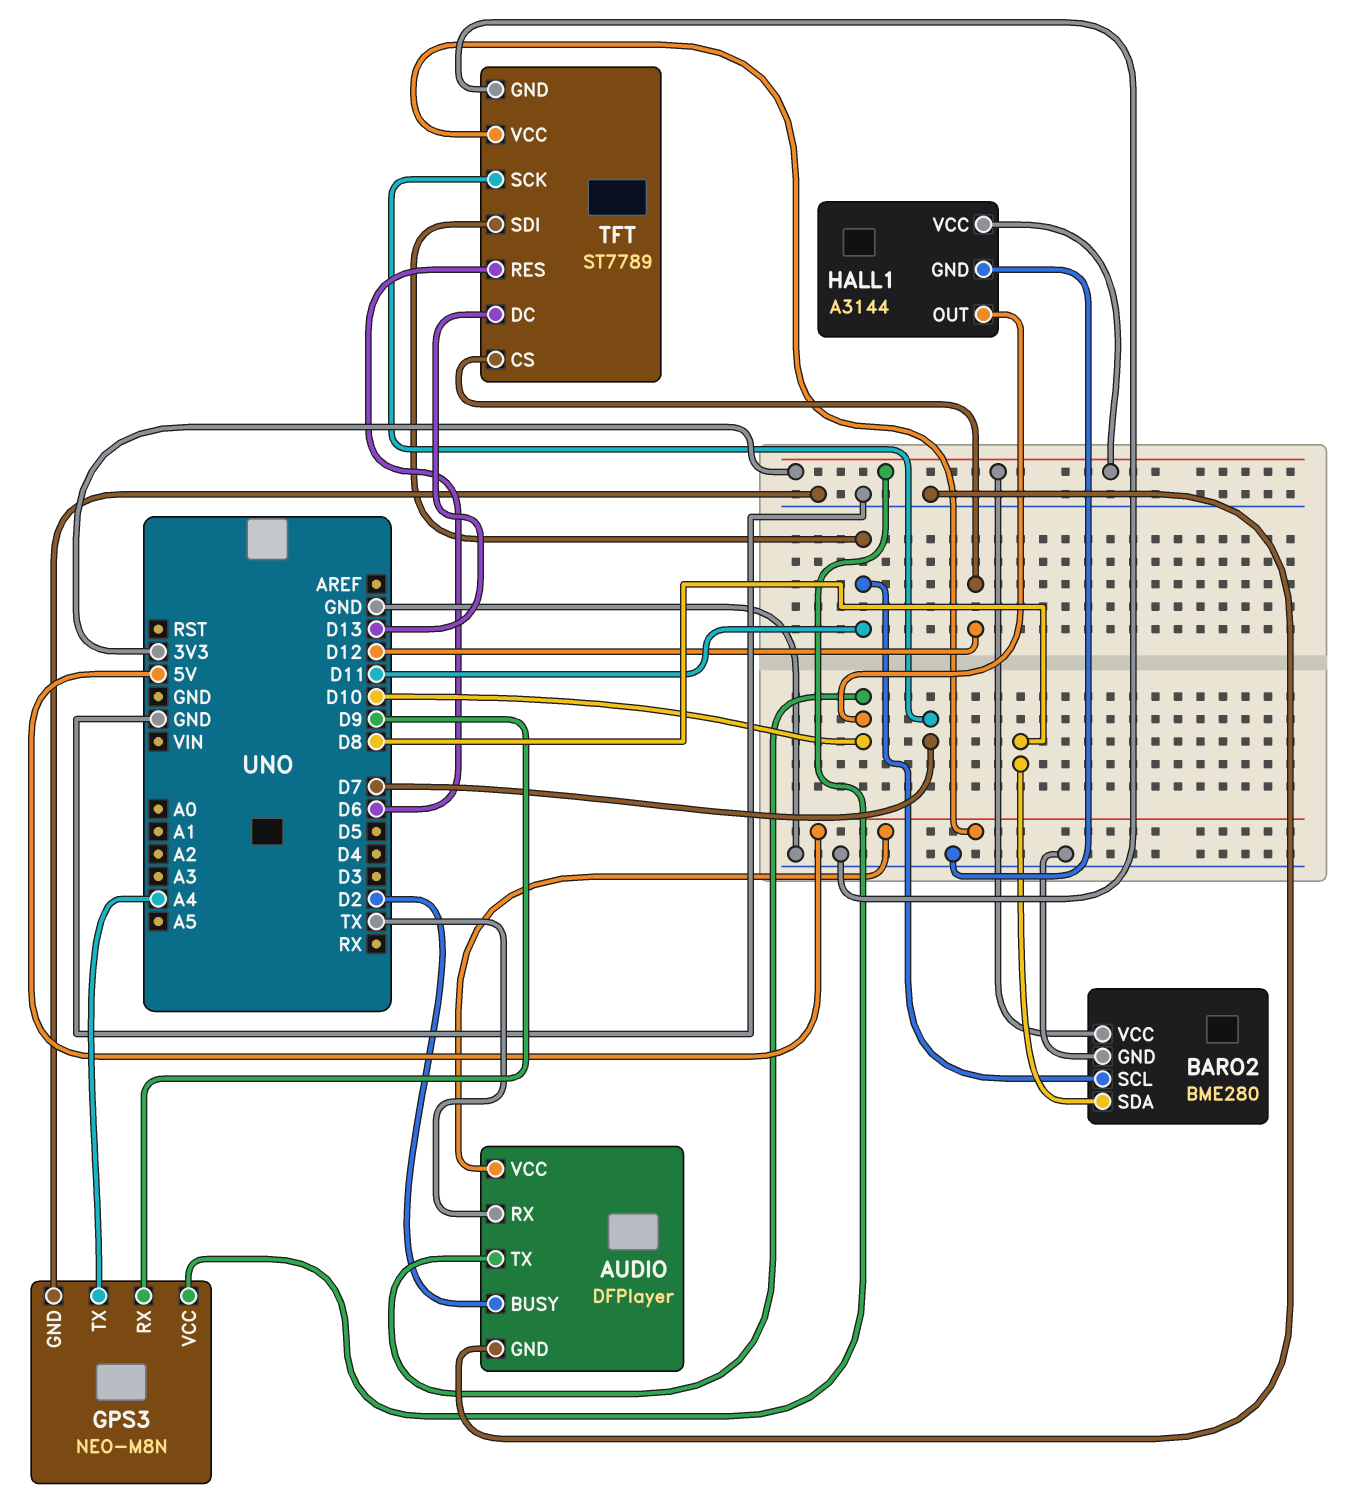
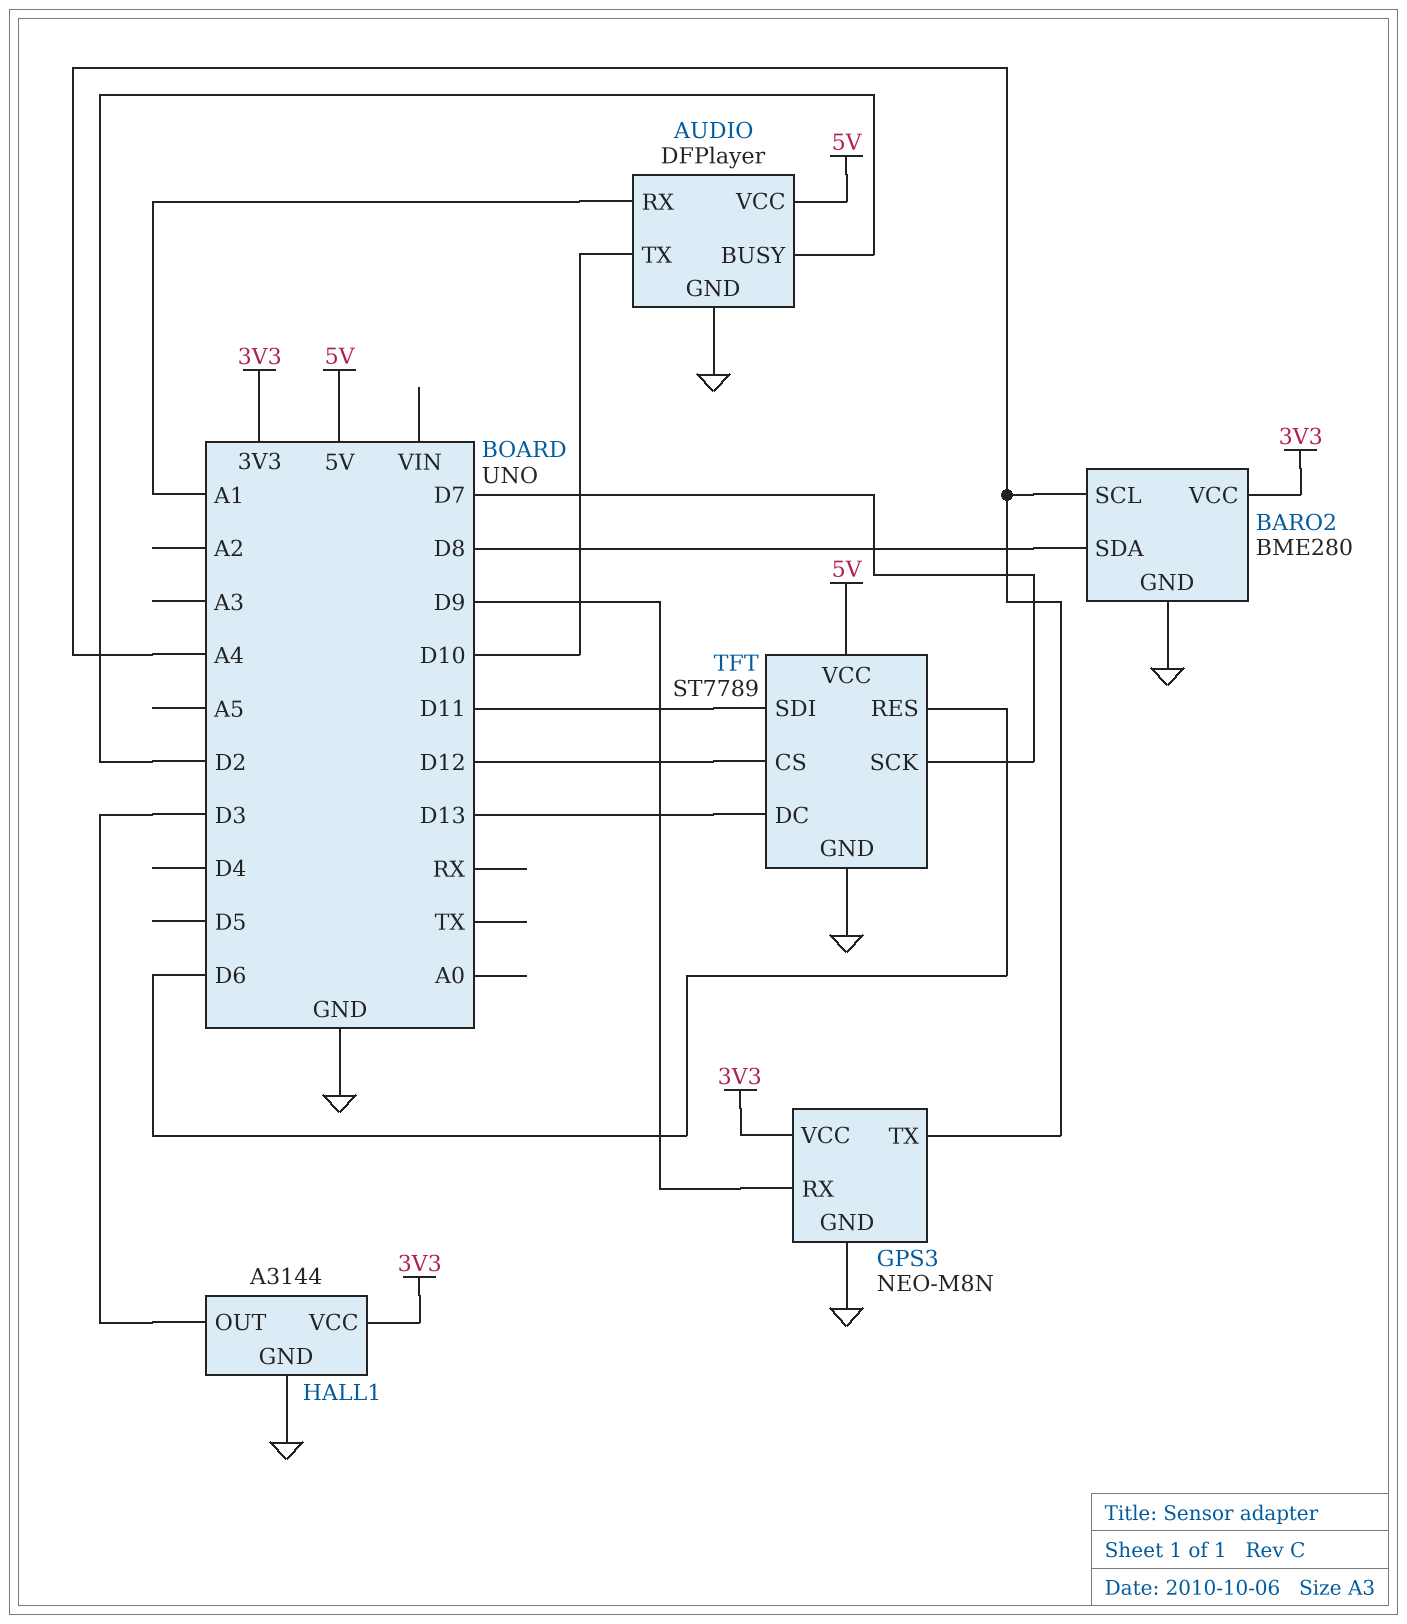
AUDIO pin RX: TX -> A1
BARO2 pin SCL: D11 -> A4
HALL1 pin OUT: D10 -> D3

